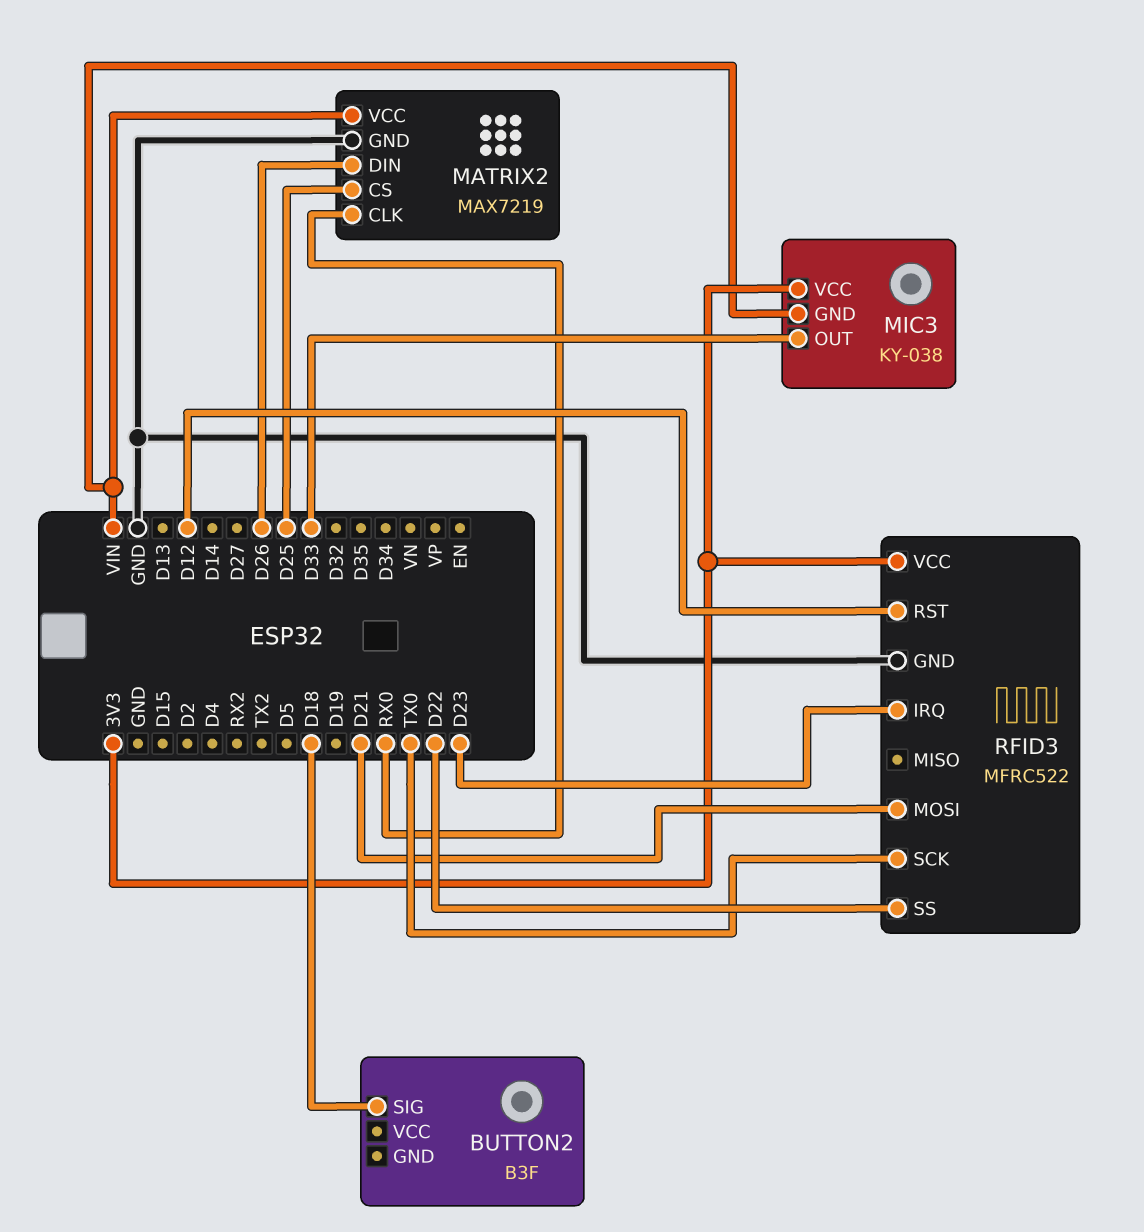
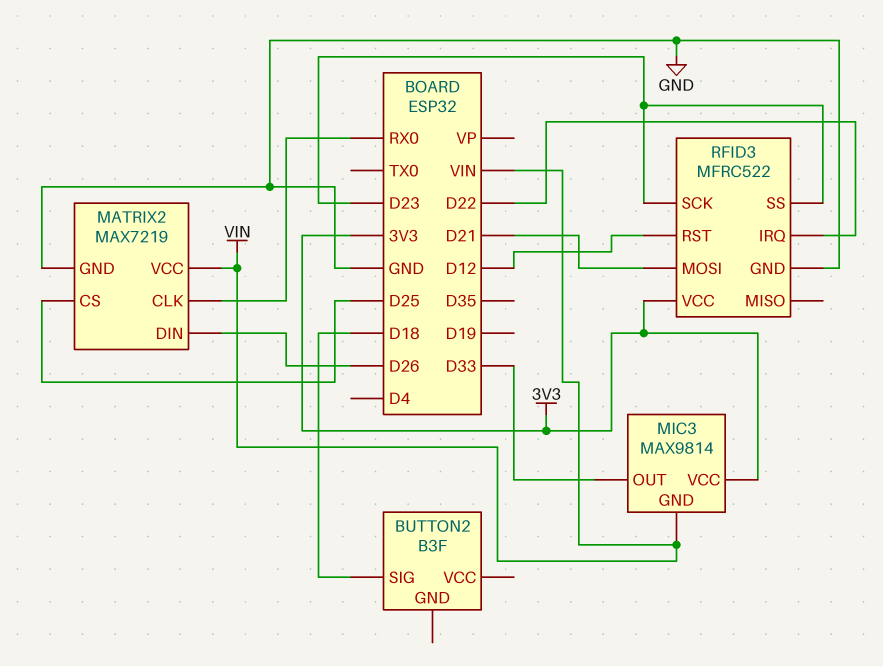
MIC3: KY-038 -> MAX9814
RFID3 pin IRQ: D23 -> D22
RFID3 pin SCK: TX0 -> D23
RFID3 pin SS: D22 -> D23

